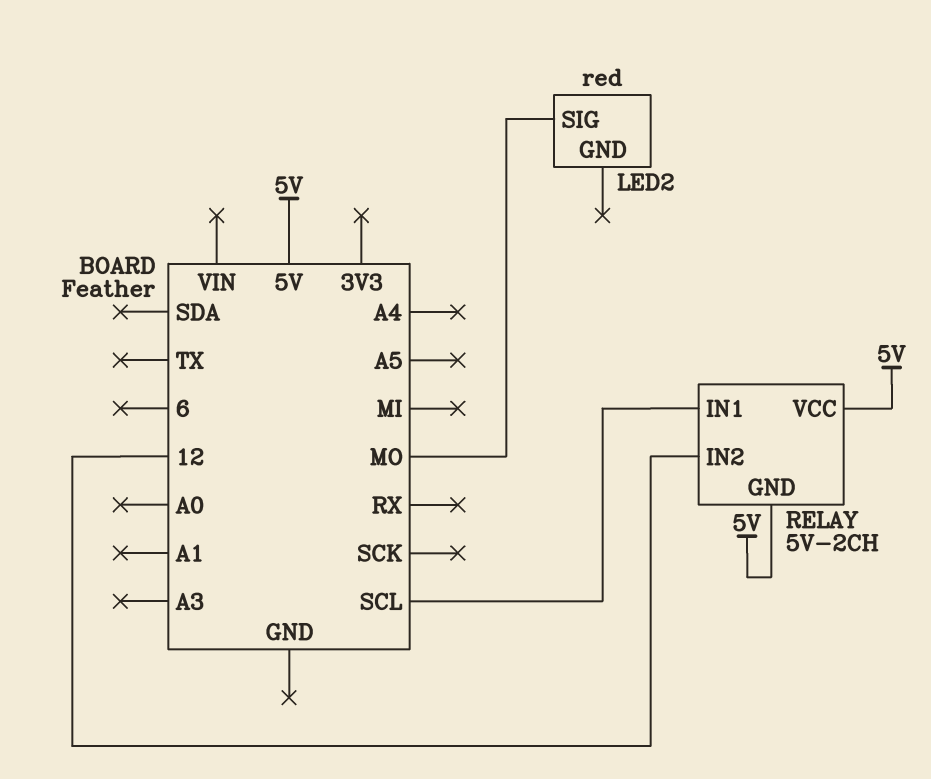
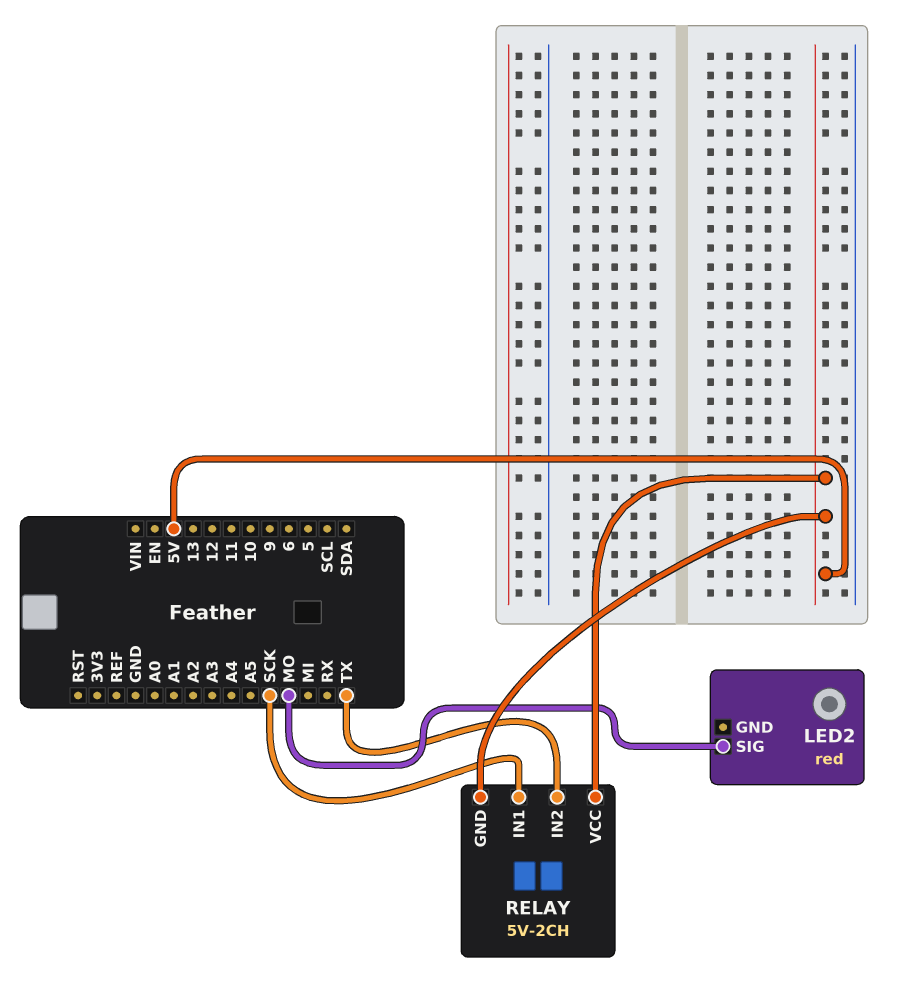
RELAY pin IN1: SCL -> SCK
RELAY pin IN2: 12 -> TX

